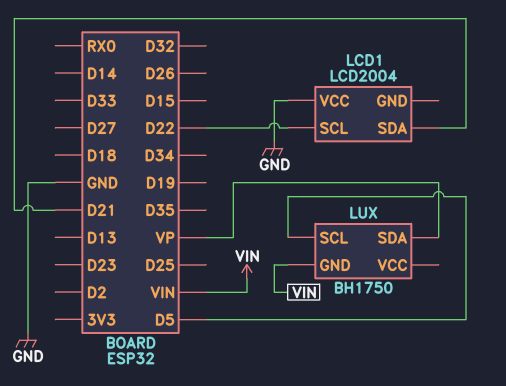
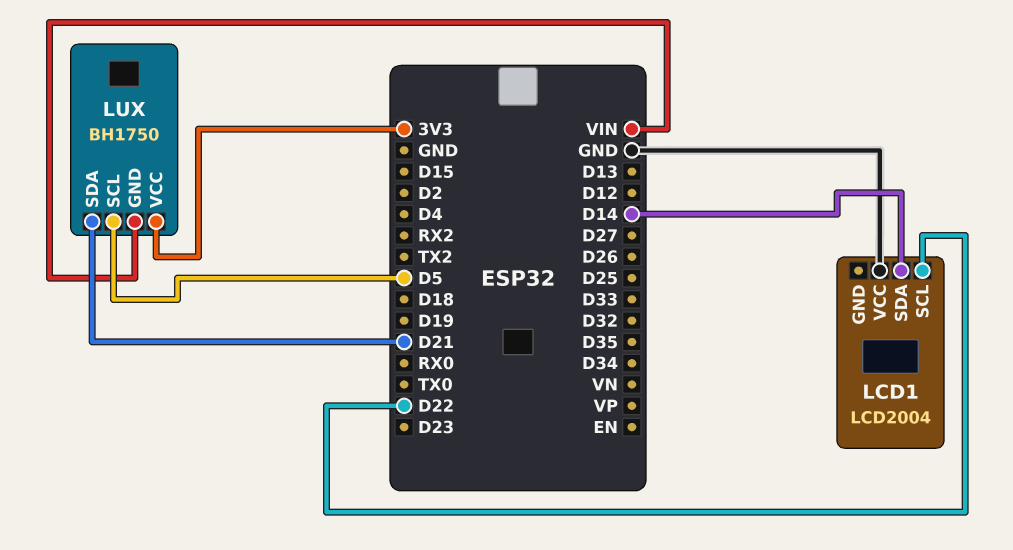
LCD1 pin SDA: D21 -> D14
LUX pin SDA: VP -> D21
LUX pin VCC: none -> 3V3

